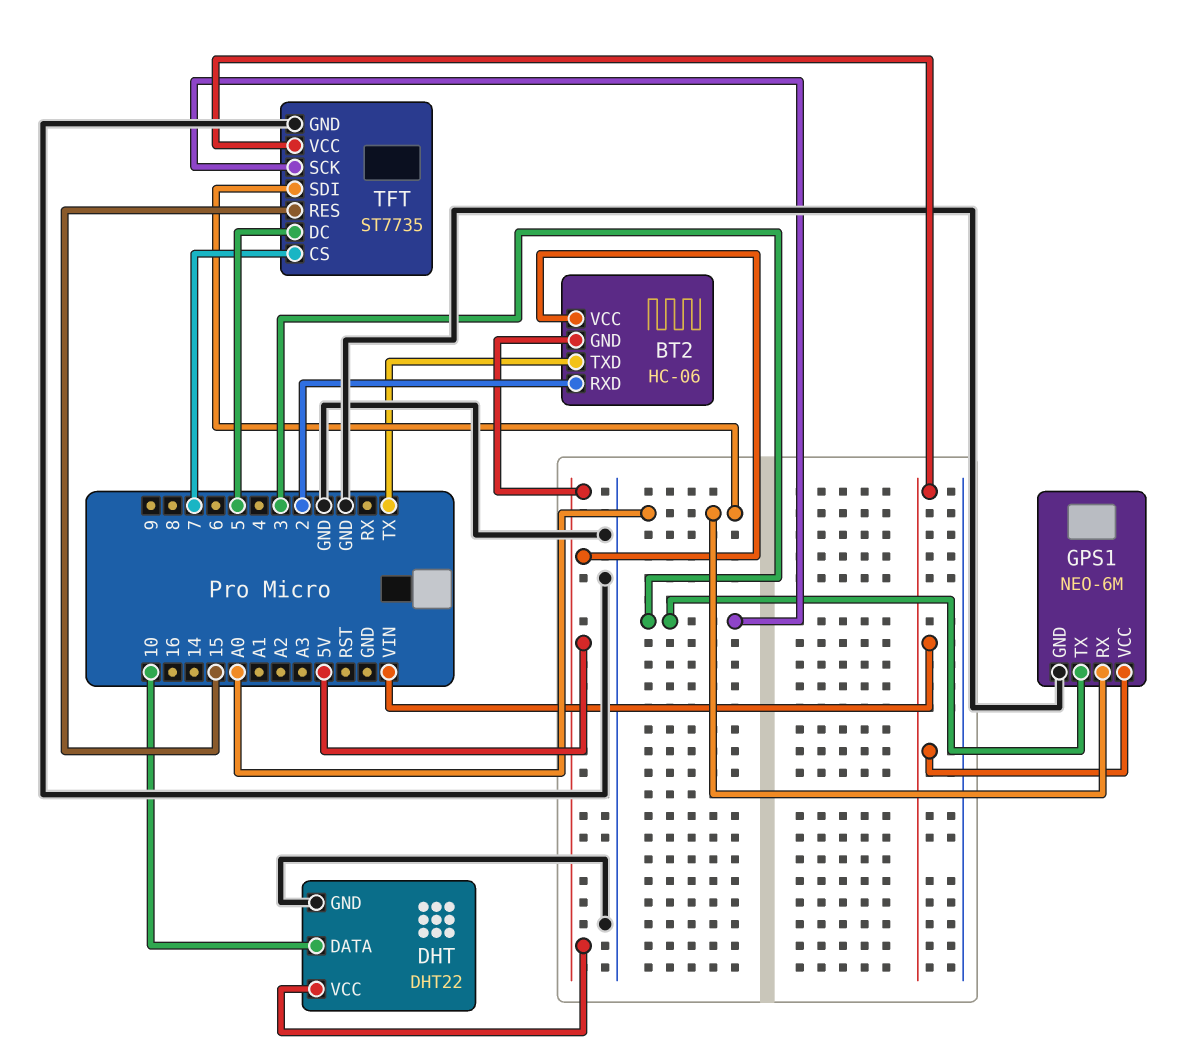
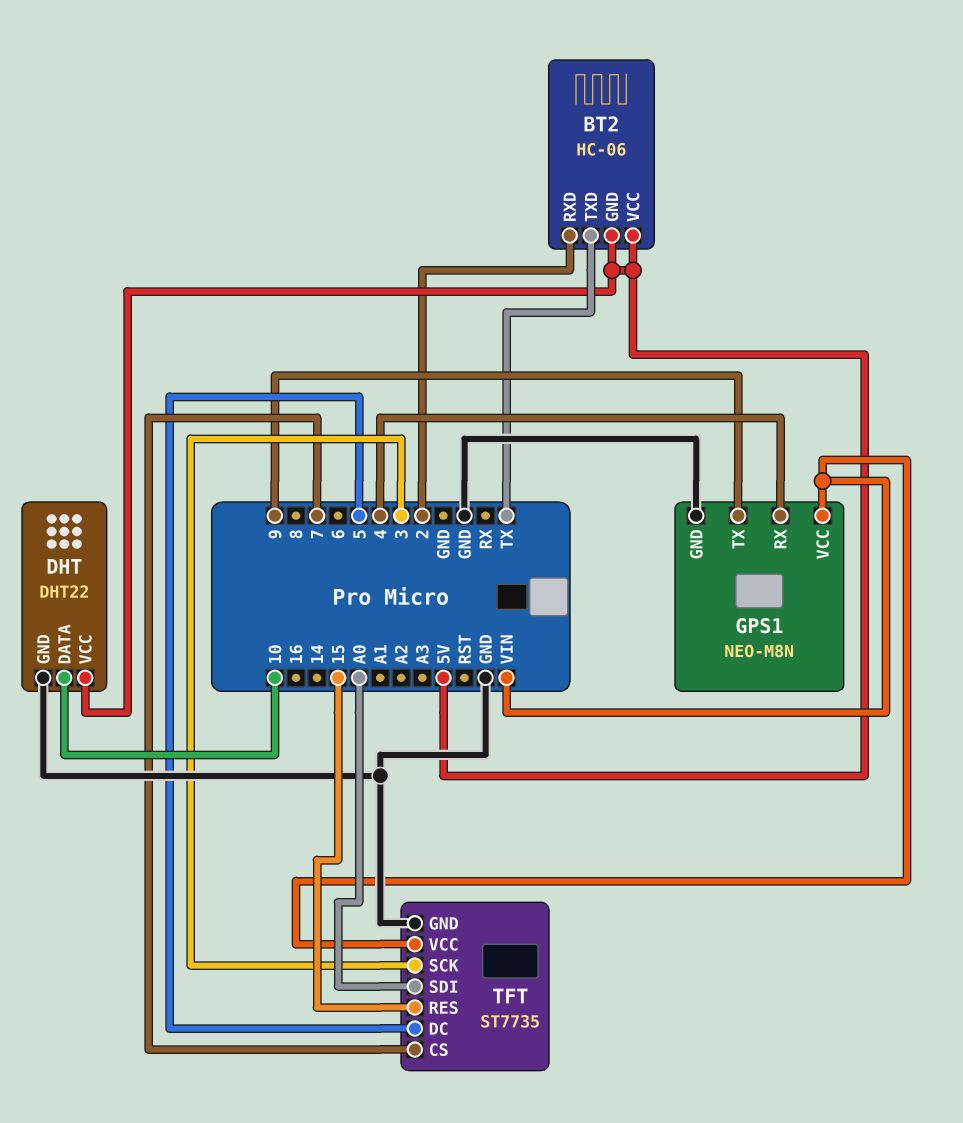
GPS1: NEO-6M -> NEO-M8N
GPS1 pin RX: A0 -> 4
GPS1 pin TX: 3 -> 9

